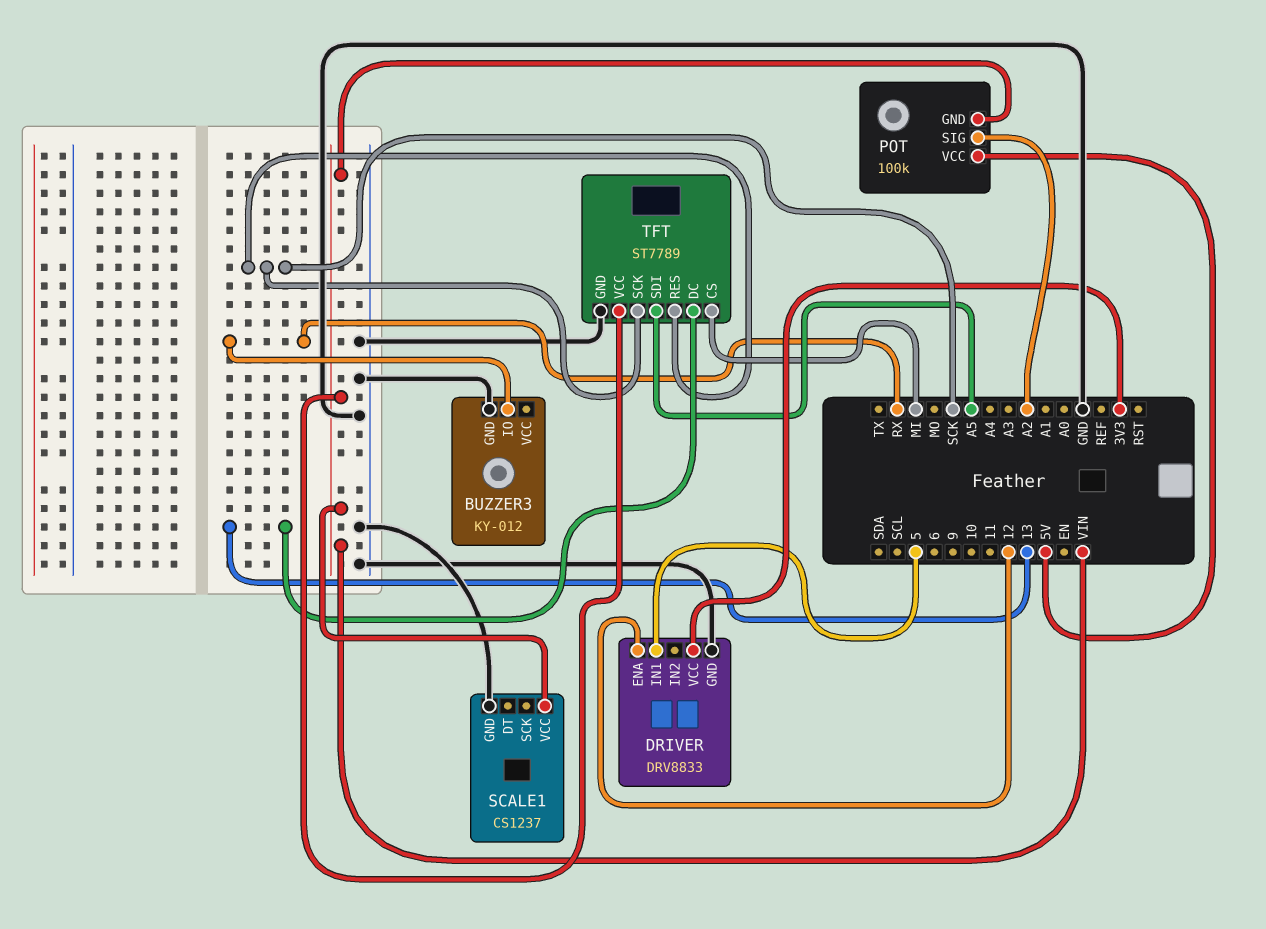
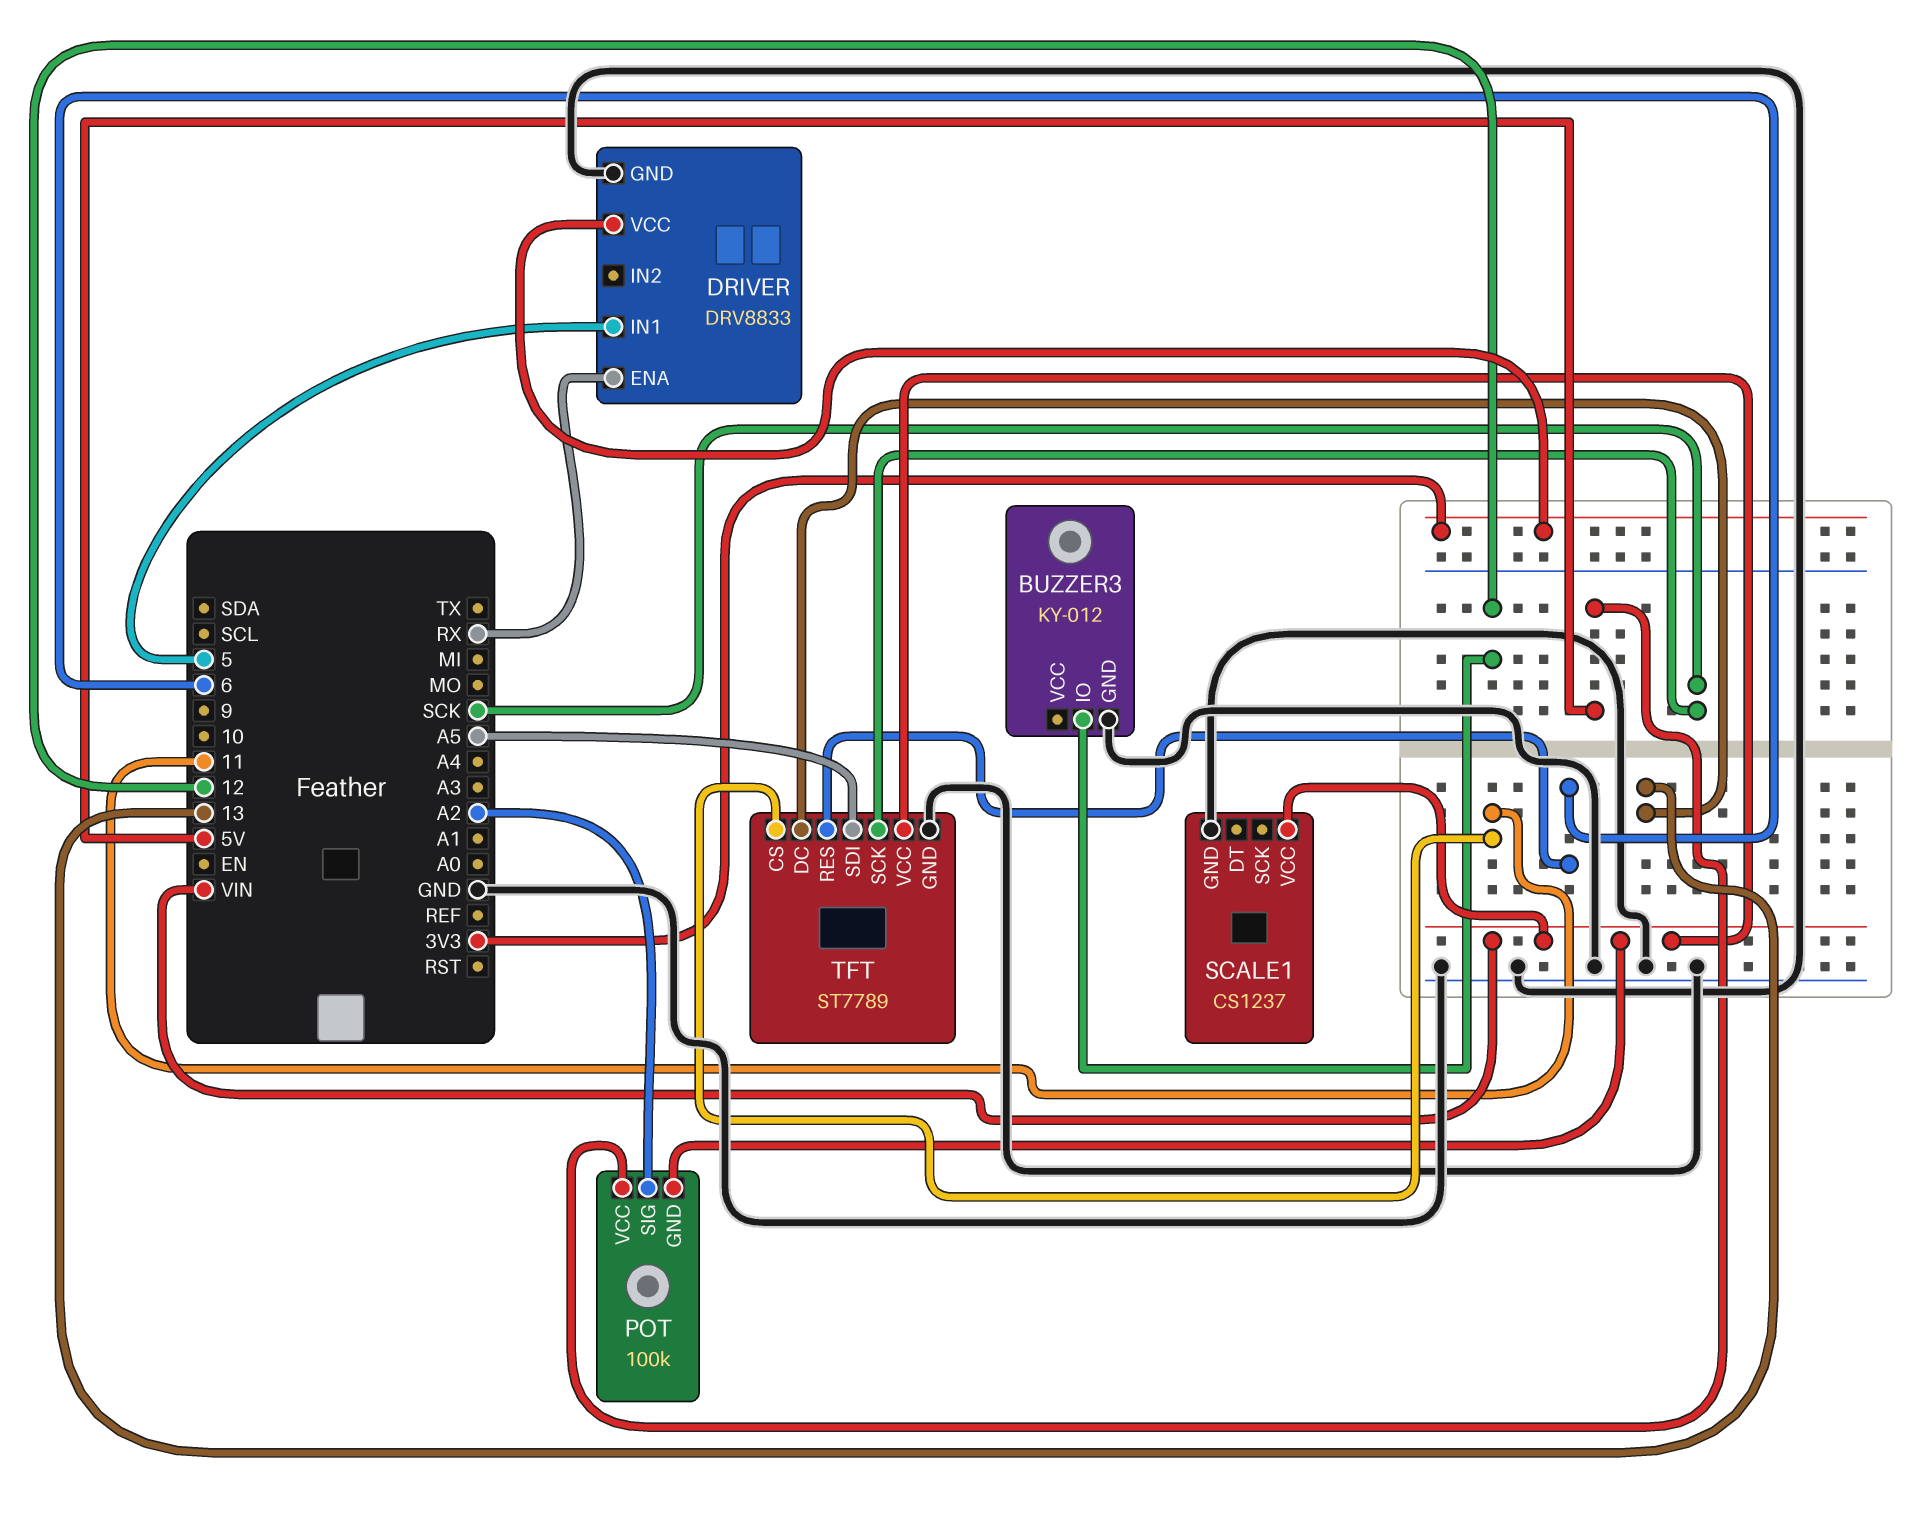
BUZZER3 pin IO: RX -> 12
DRIVER pin ENA: 12 -> RX
TFT pin CS: MI -> 11
TFT pin RES: SCK -> 6

